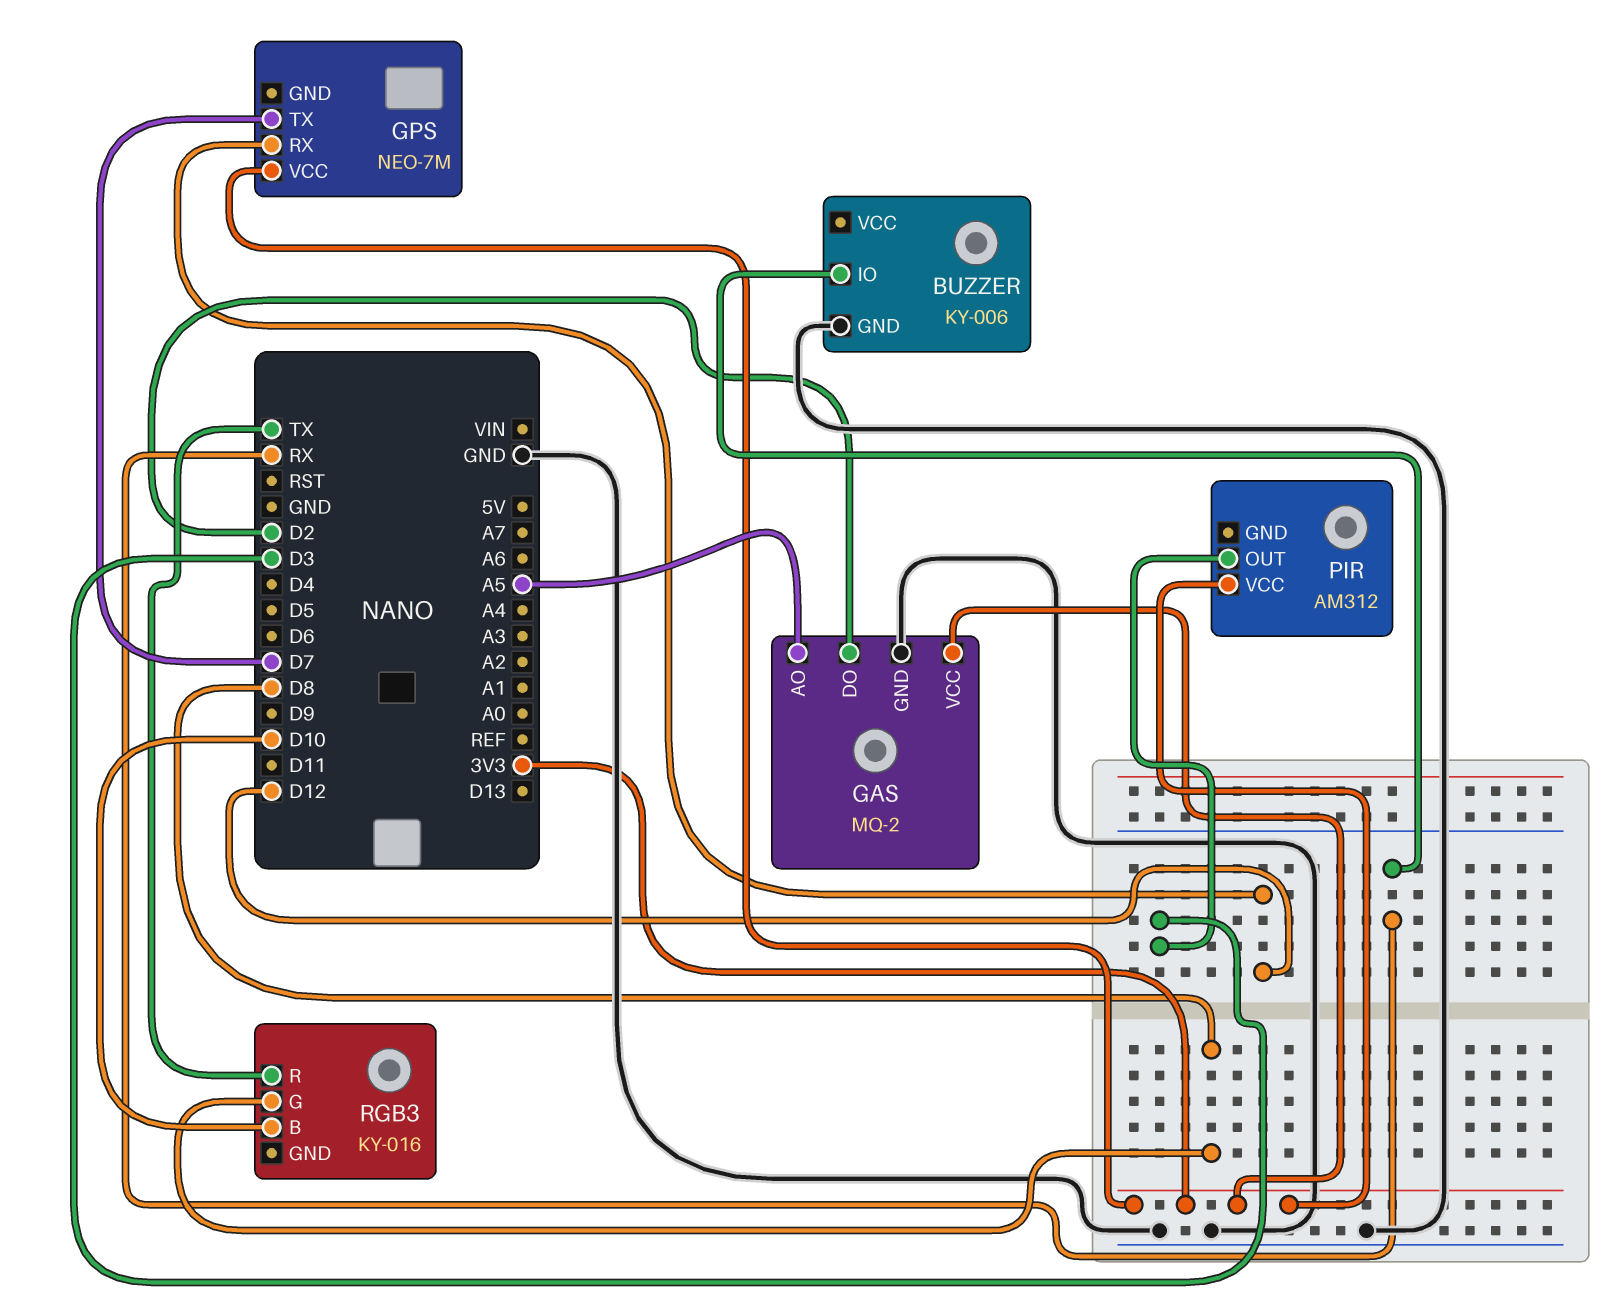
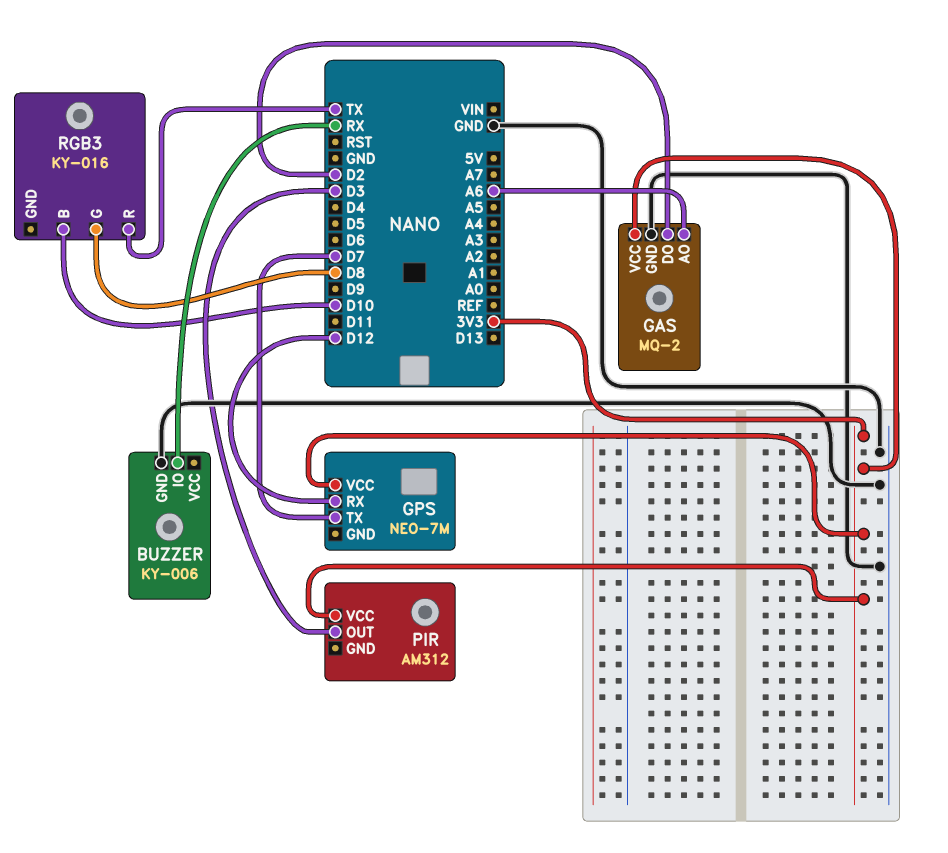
GAS pin AO: A5 -> A6

